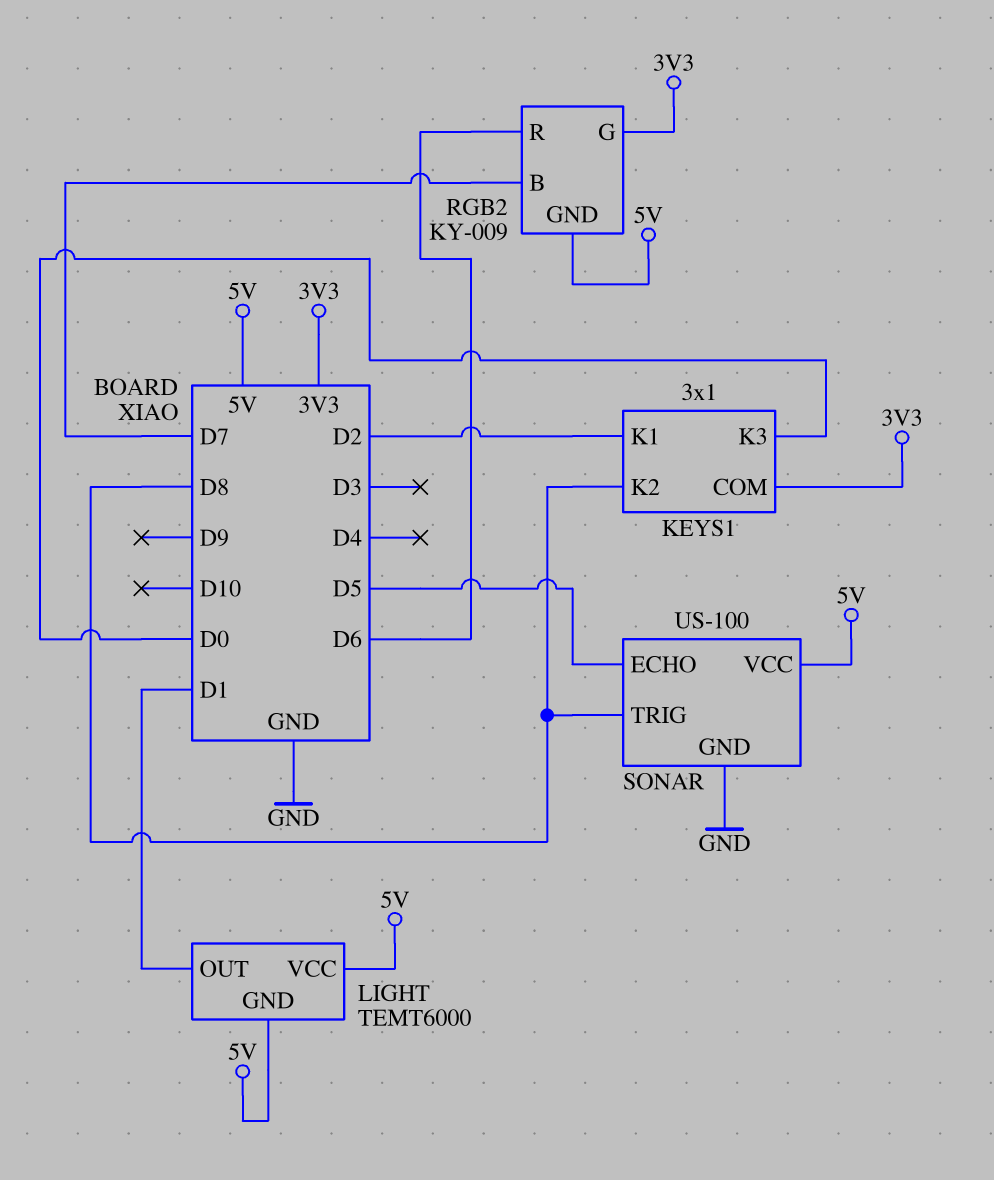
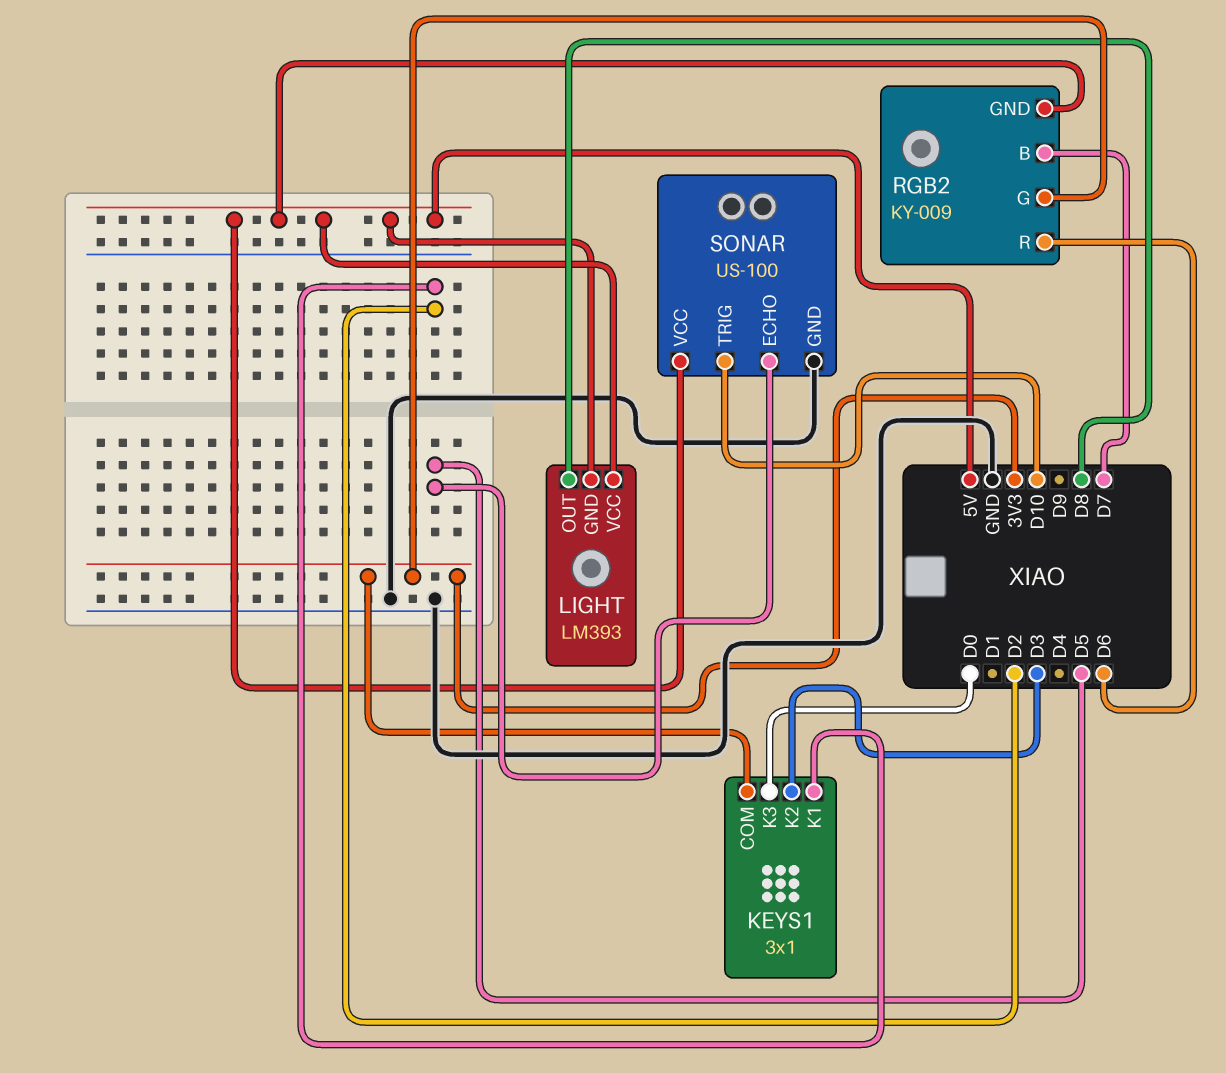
KEYS1 pin K2: D8 -> D3
LIGHT: TEMT6000 -> LM393
LIGHT pin OUT: D1 -> D8
SONAR pin TRIG: D8 -> D10

